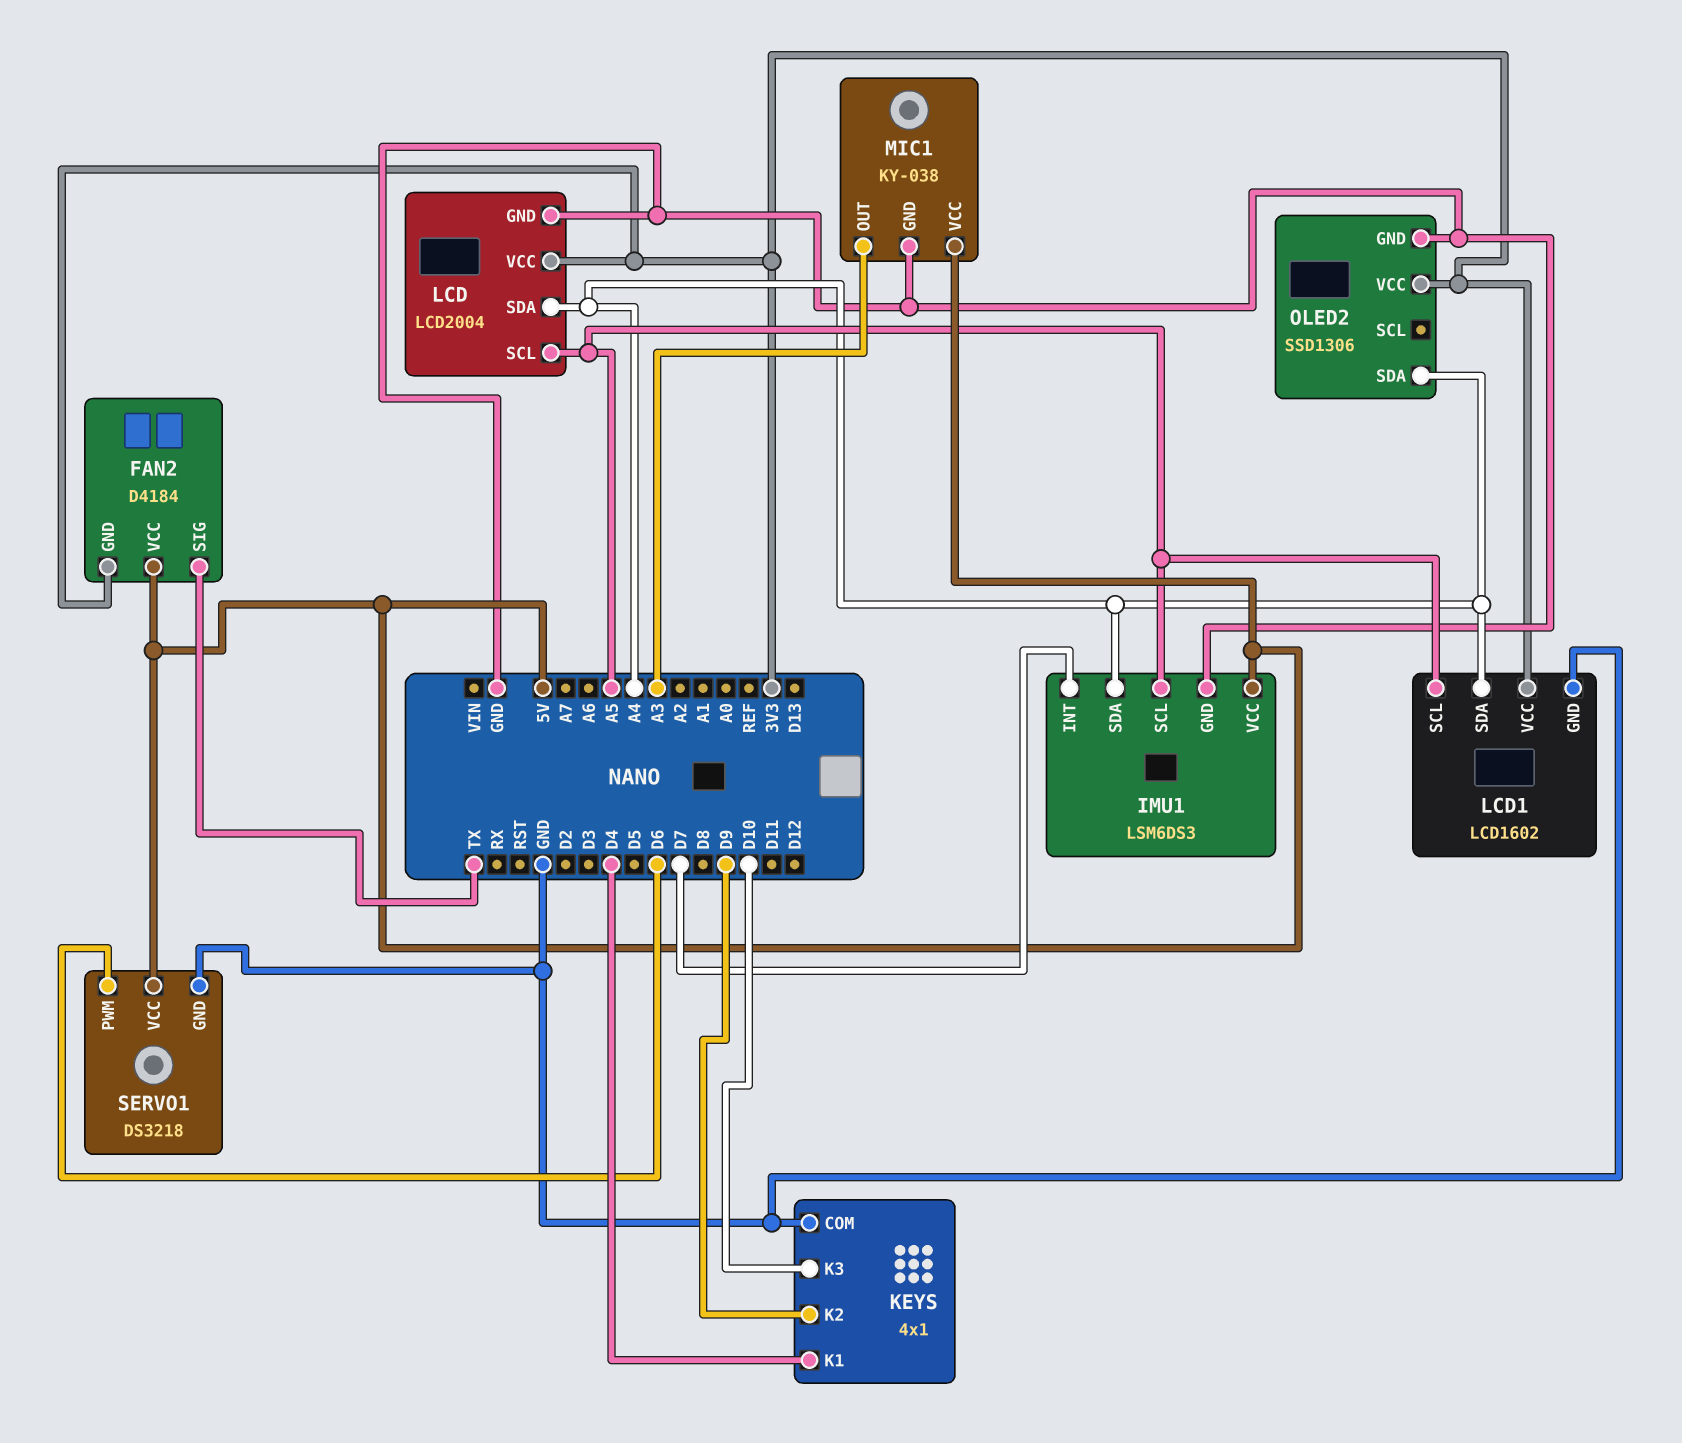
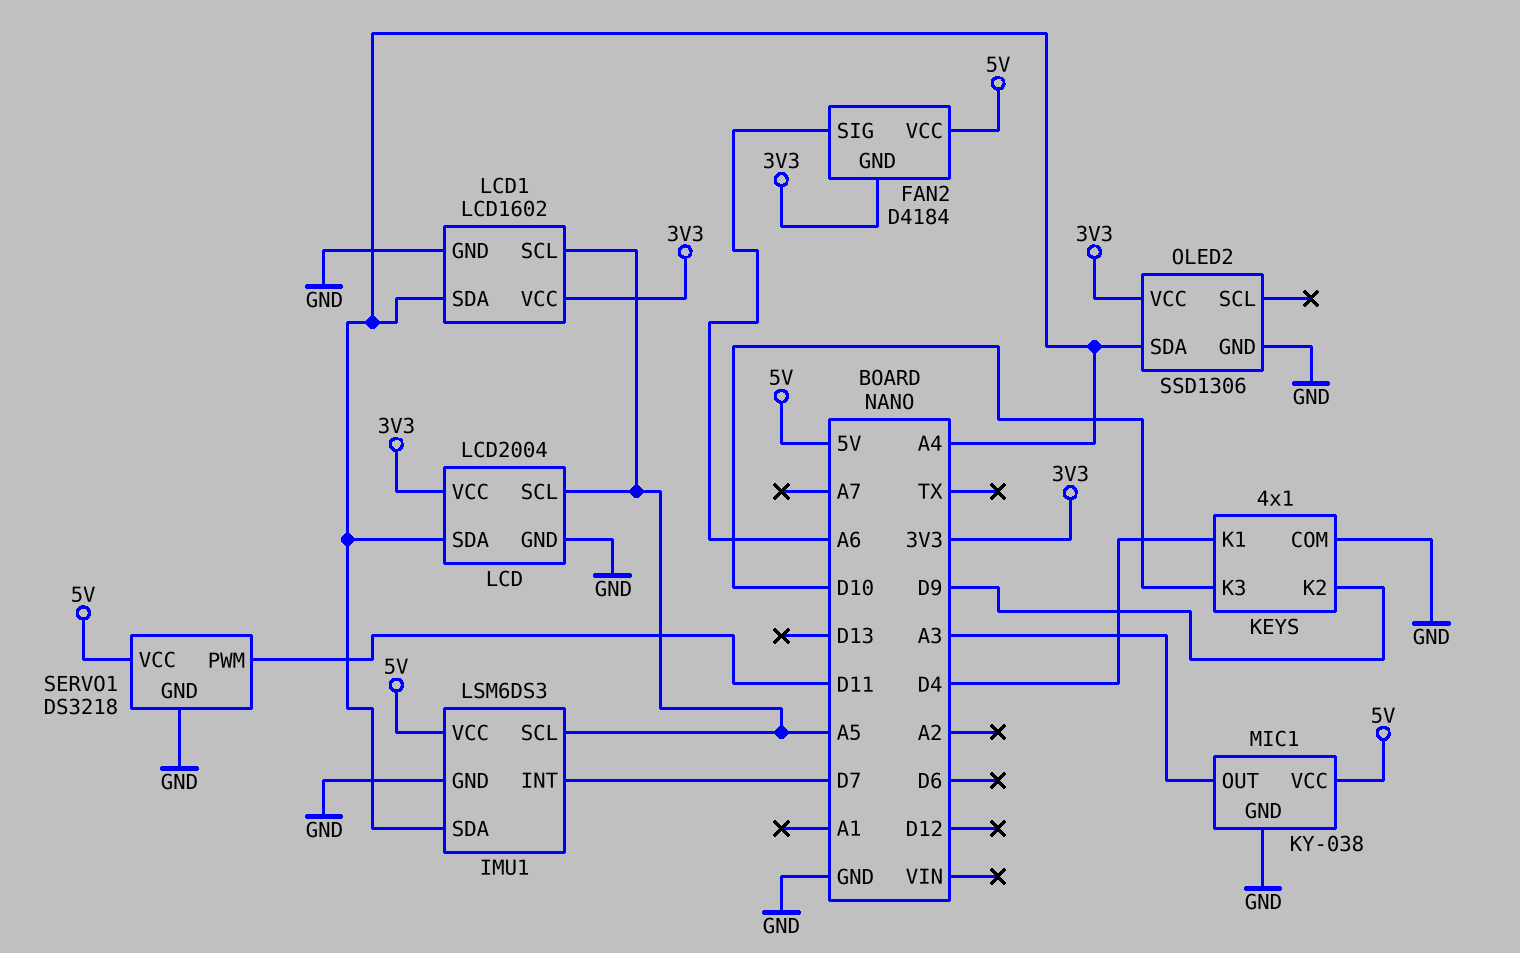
FAN2 pin SIG: TX -> A6
SERVO1 pin PWM: D6 -> D11

